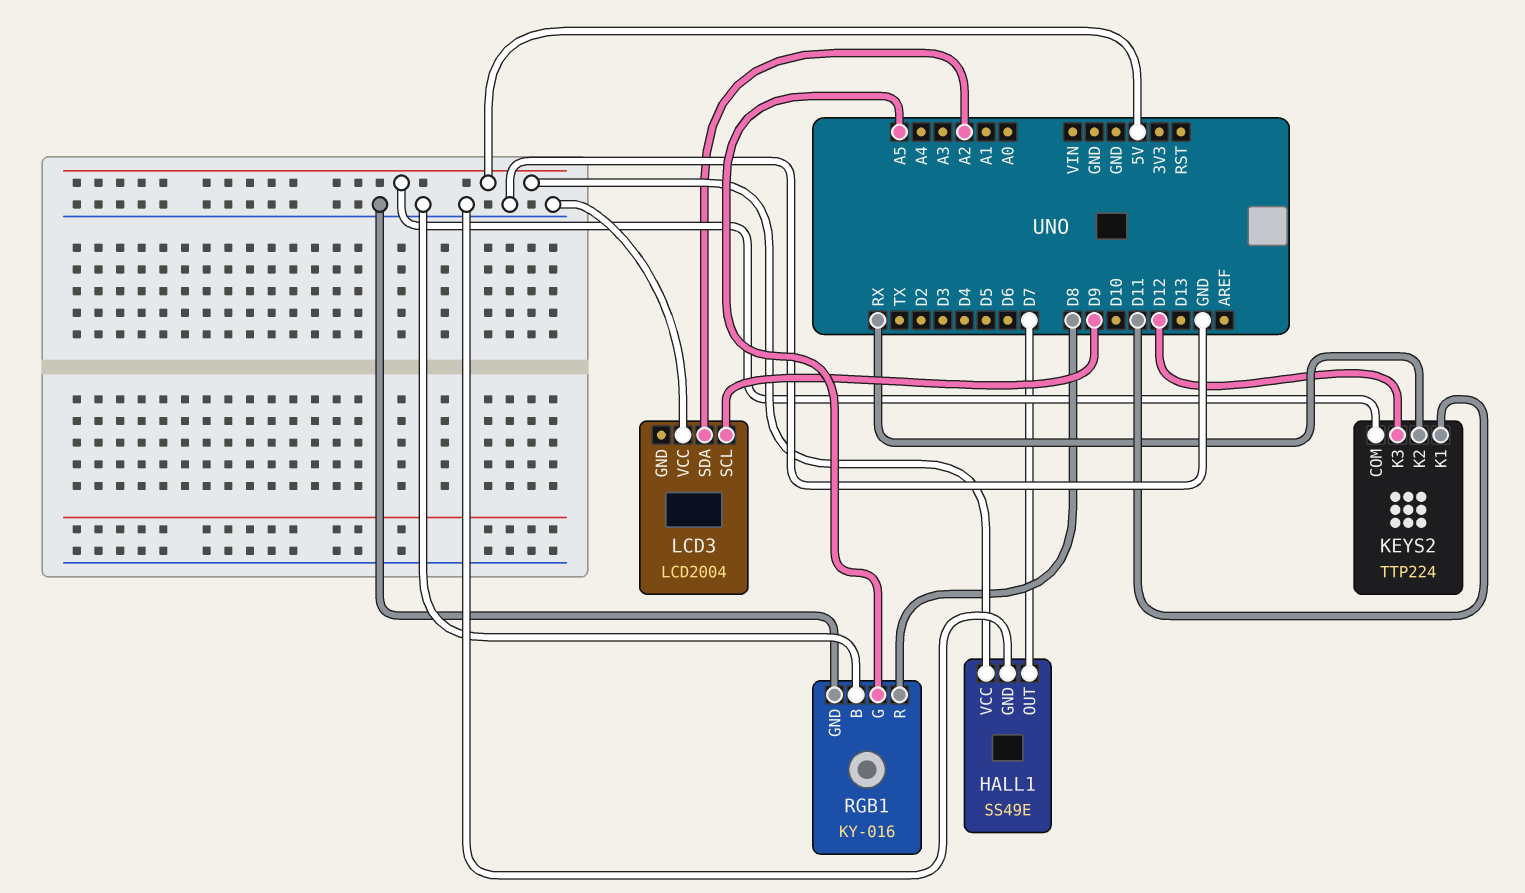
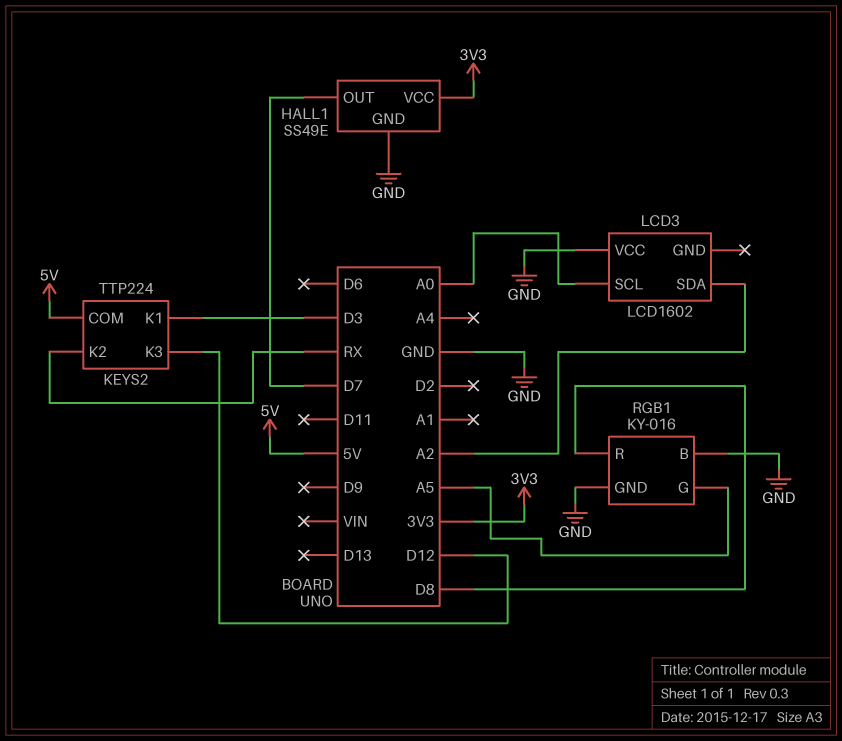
HALL1 pin VCC: 5V -> 3V3
KEYS2 pin K1: D11 -> D3
LCD3: LCD2004 -> LCD1602
LCD3 pin SCL: D9 -> A0

